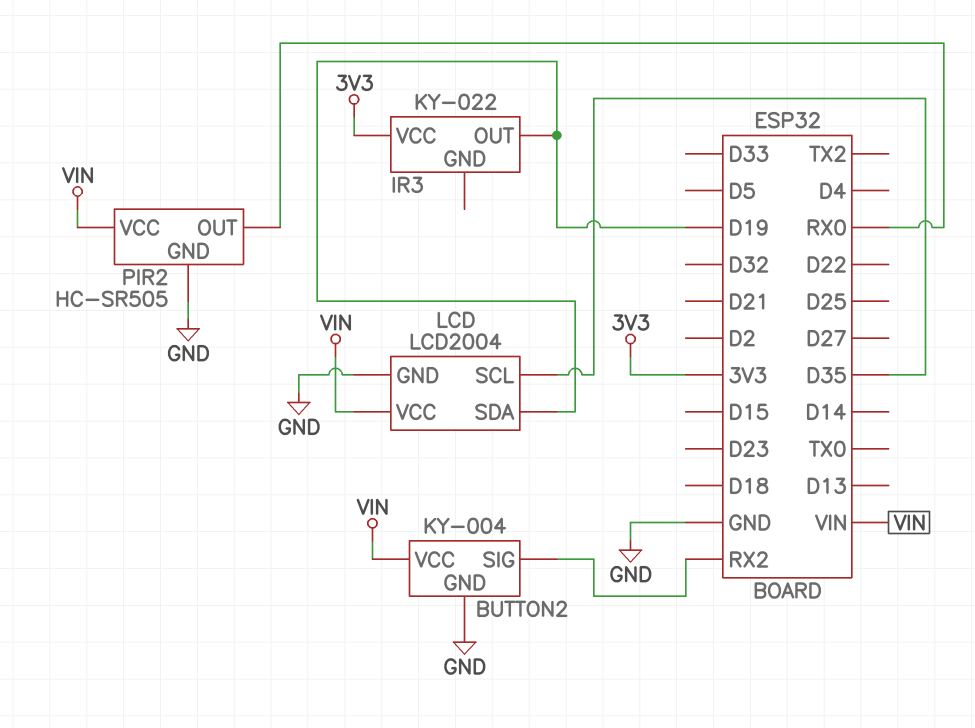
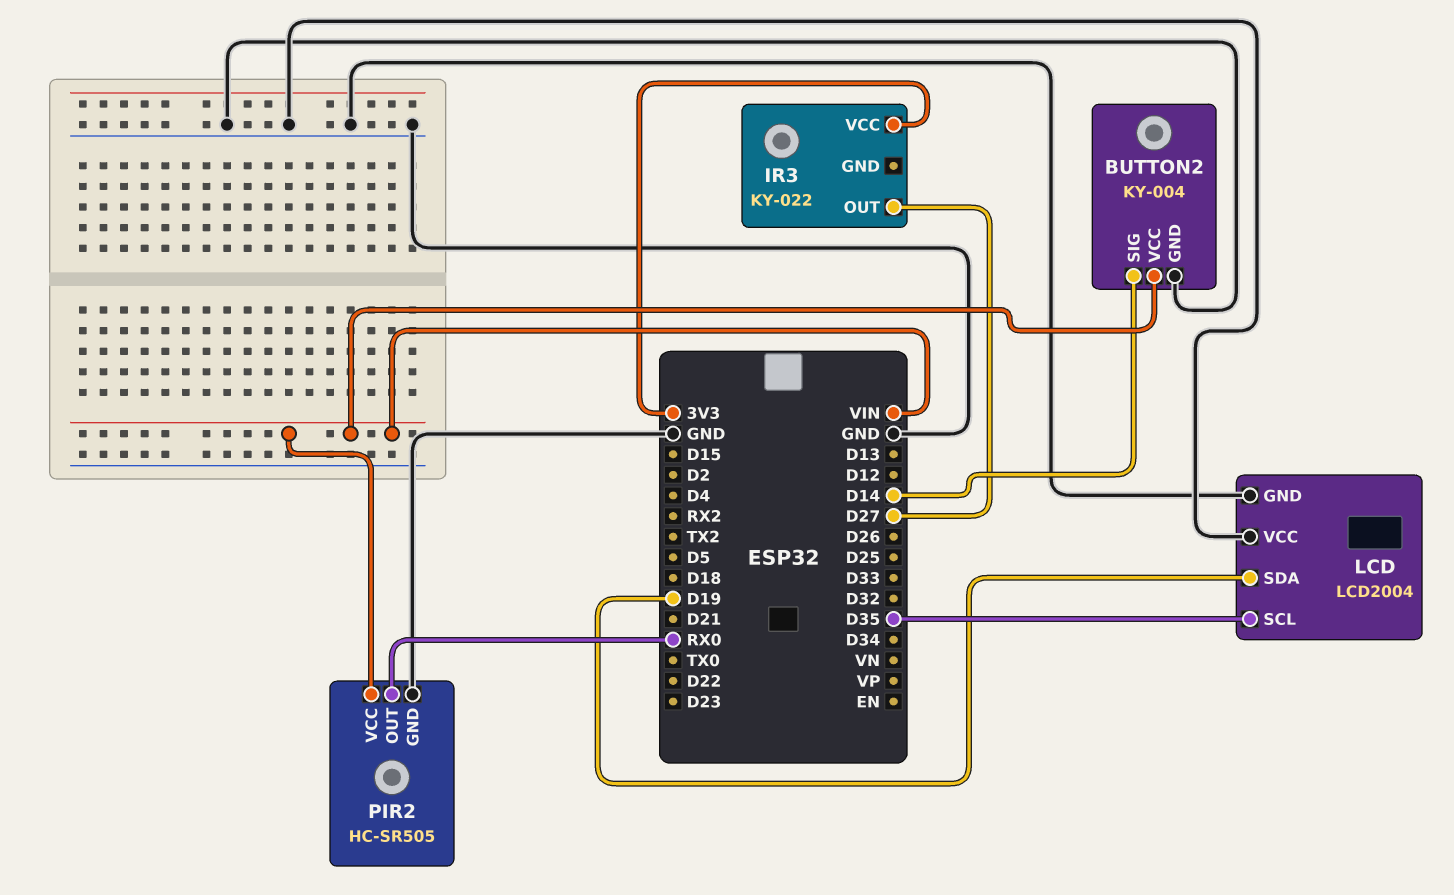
BUTTON2 pin SIG: RX2 -> D14
IR3 pin OUT: D19 -> D27
LCD pin VCC: VIN -> GND

